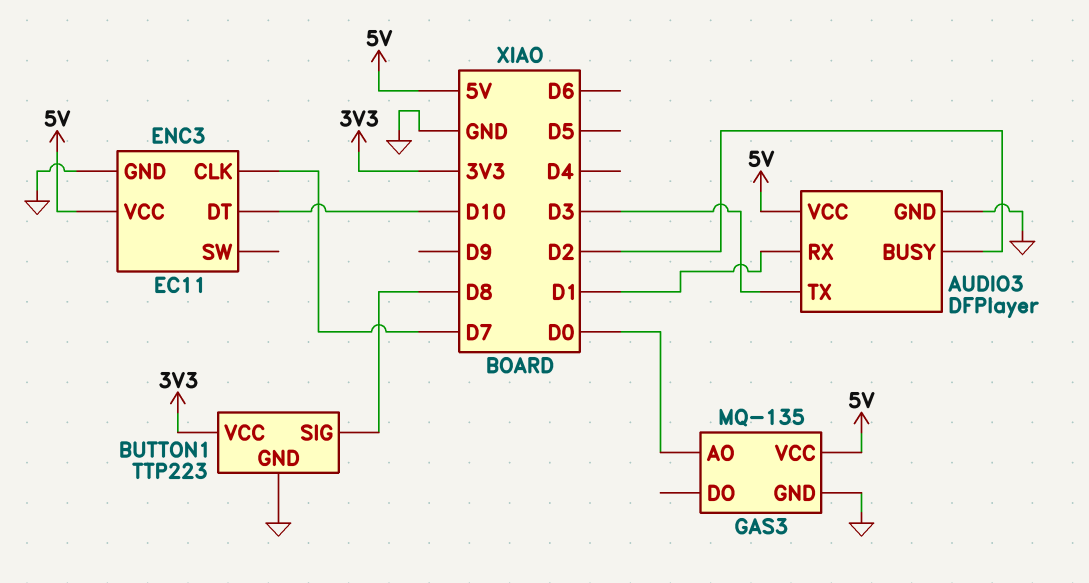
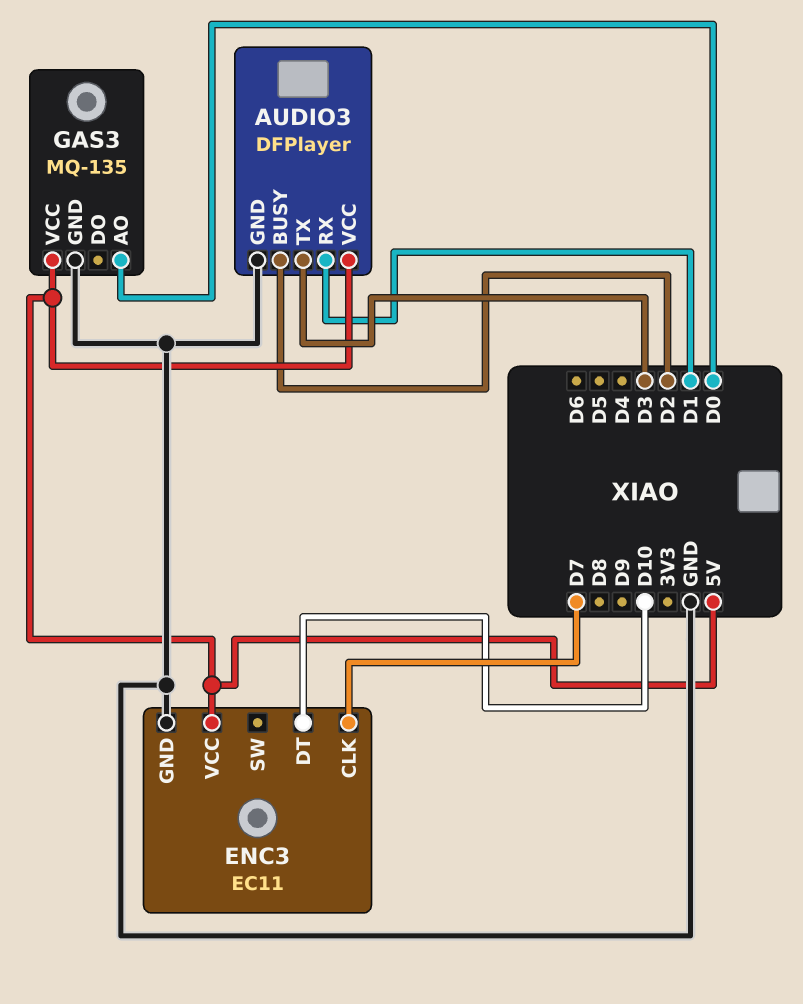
BUTTON1: TTP223 -> none
BUTTON1 pin GND: GND -> none
BUTTON1 pin SIG: D8 -> none
BUTTON1 pin VCC: 3V3 -> none

